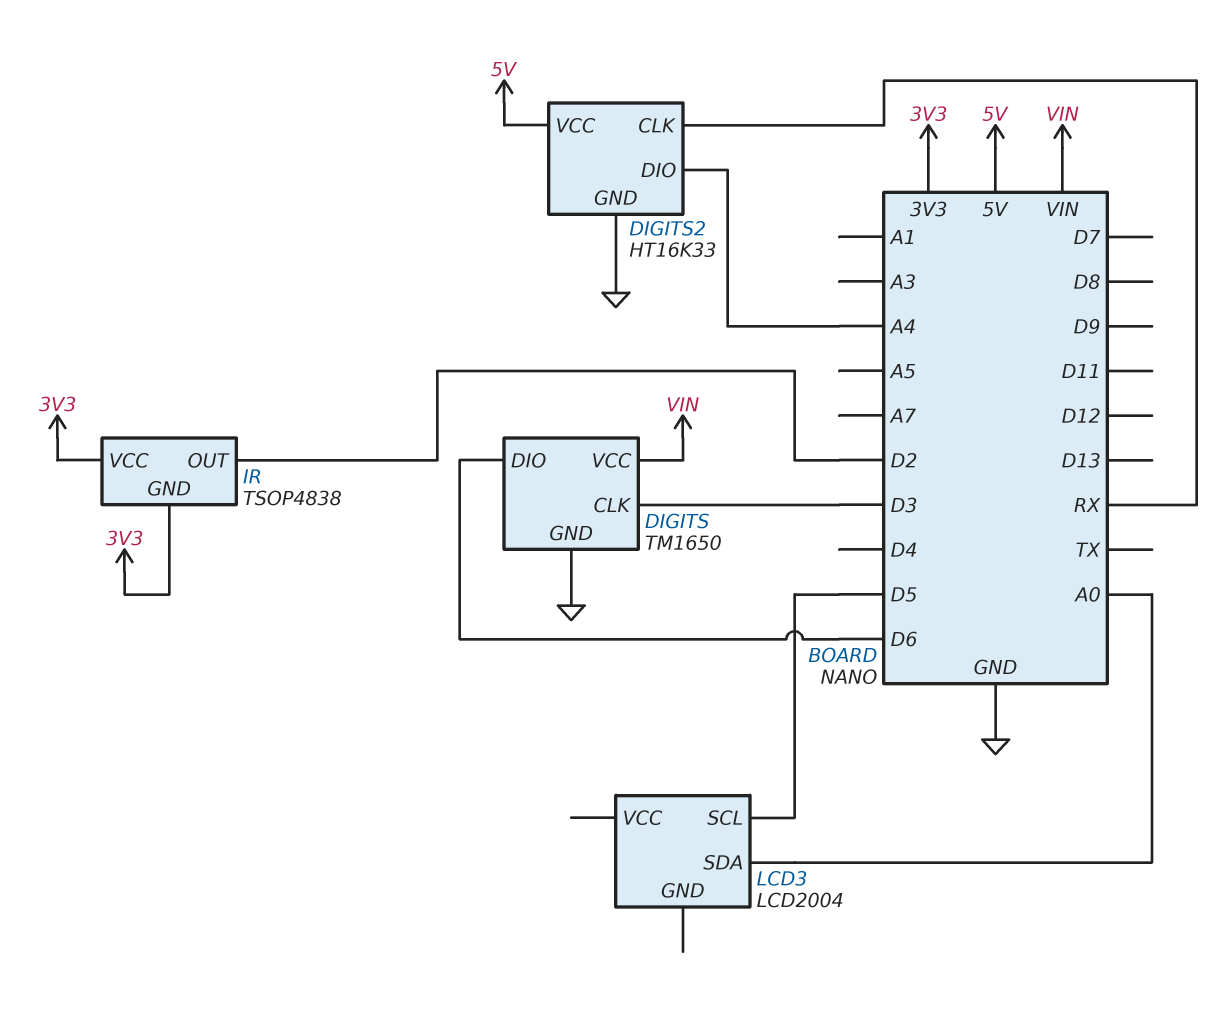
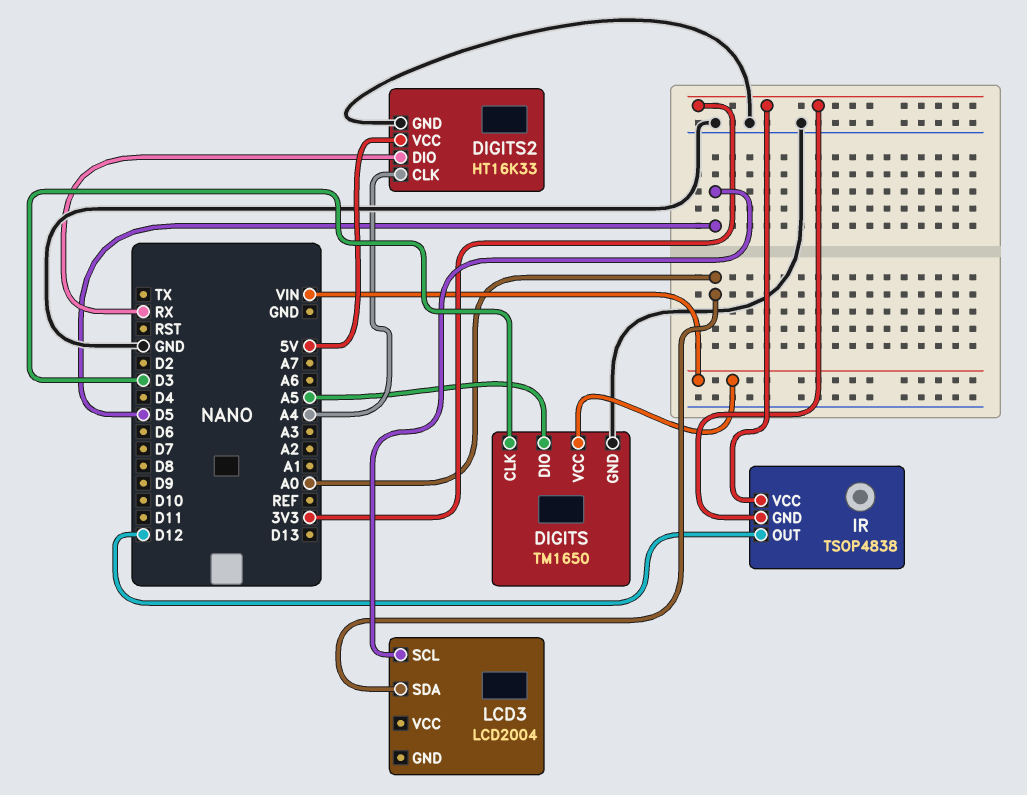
DIGITS pin DIO: D6 -> A5
DIGITS2 pin CLK: RX -> A4
DIGITS2 pin DIO: A4 -> RX
IR pin OUT: D2 -> D12

